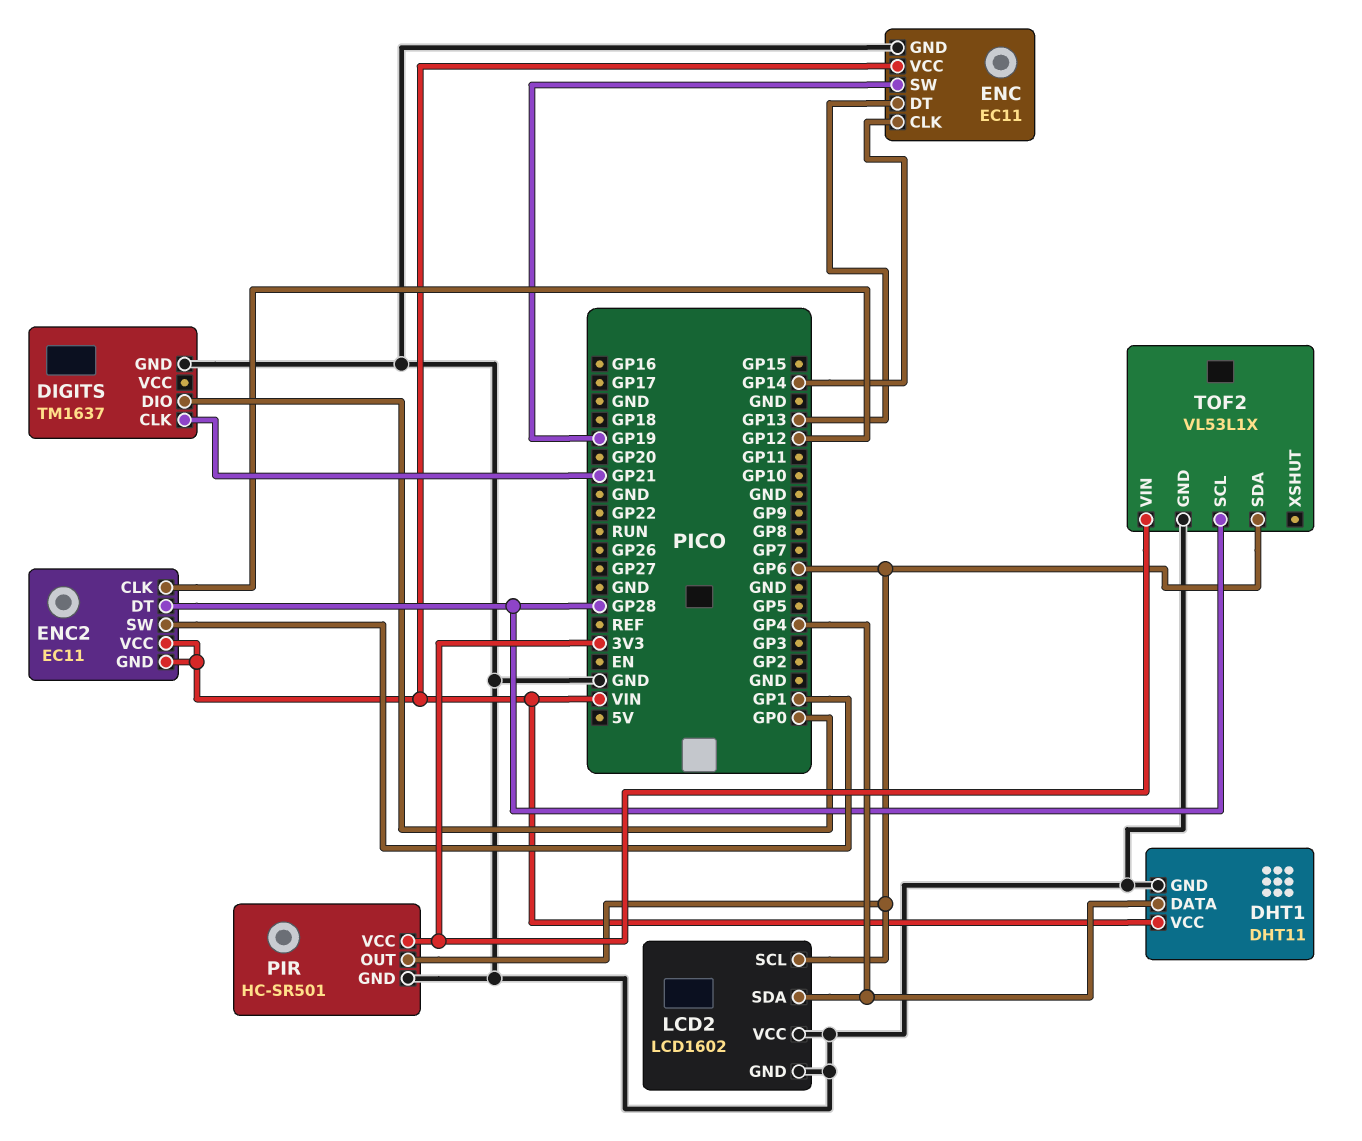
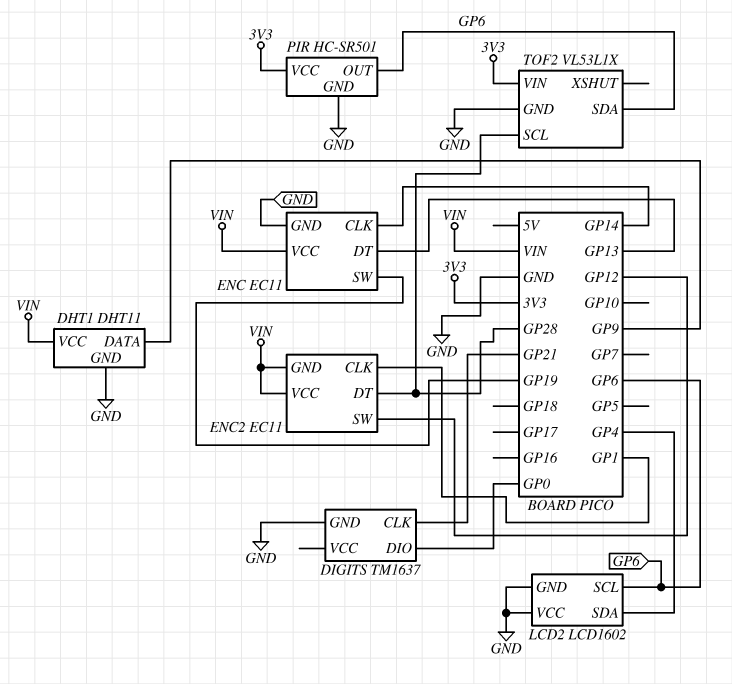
DHT1 pin DATA: GP4 -> GP9
ENC2 pin CLK: GP12 -> GP1
ENC2 pin SW: GP1 -> GP12

